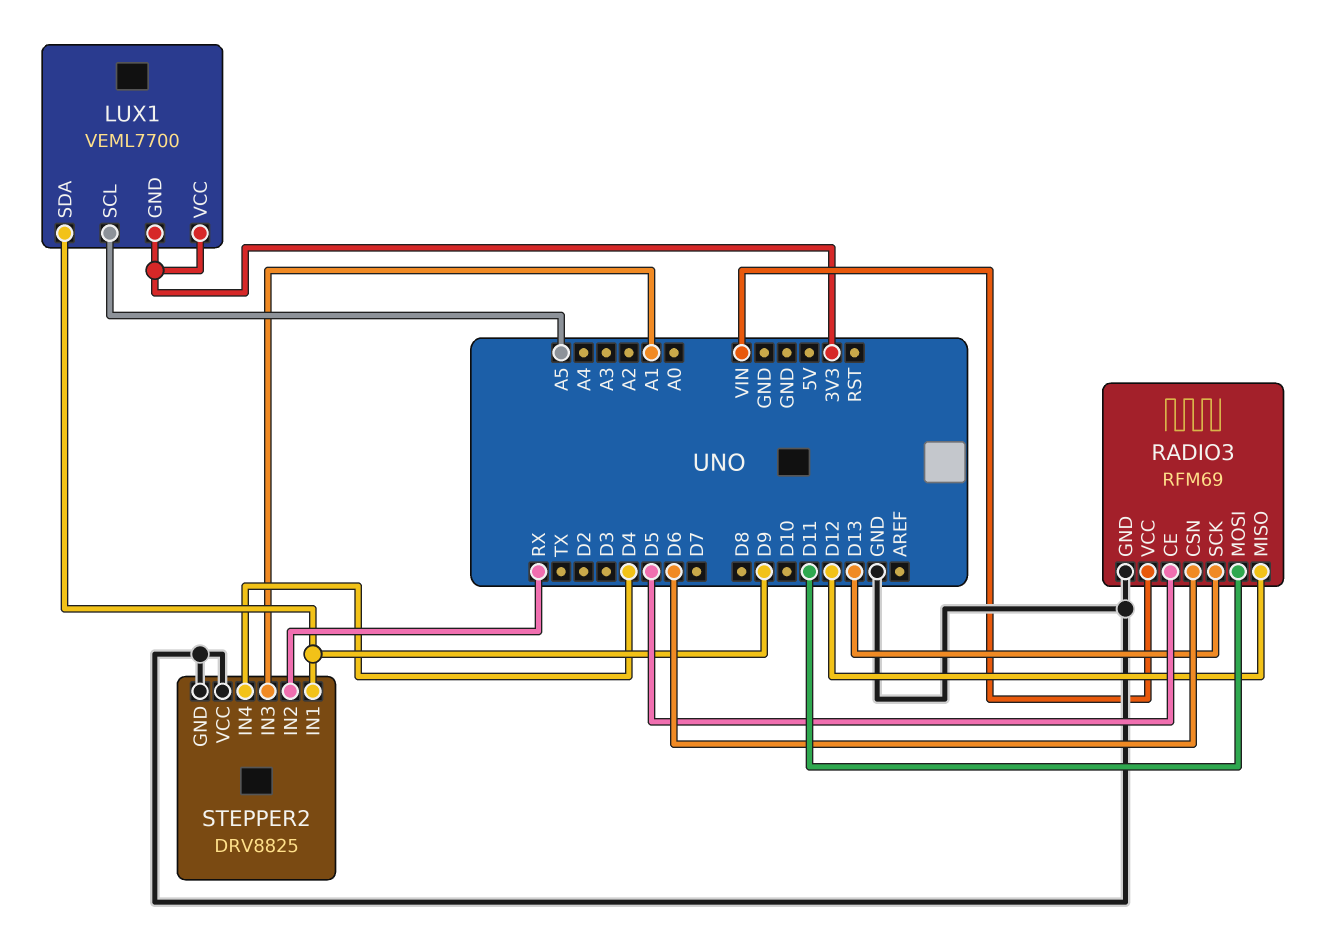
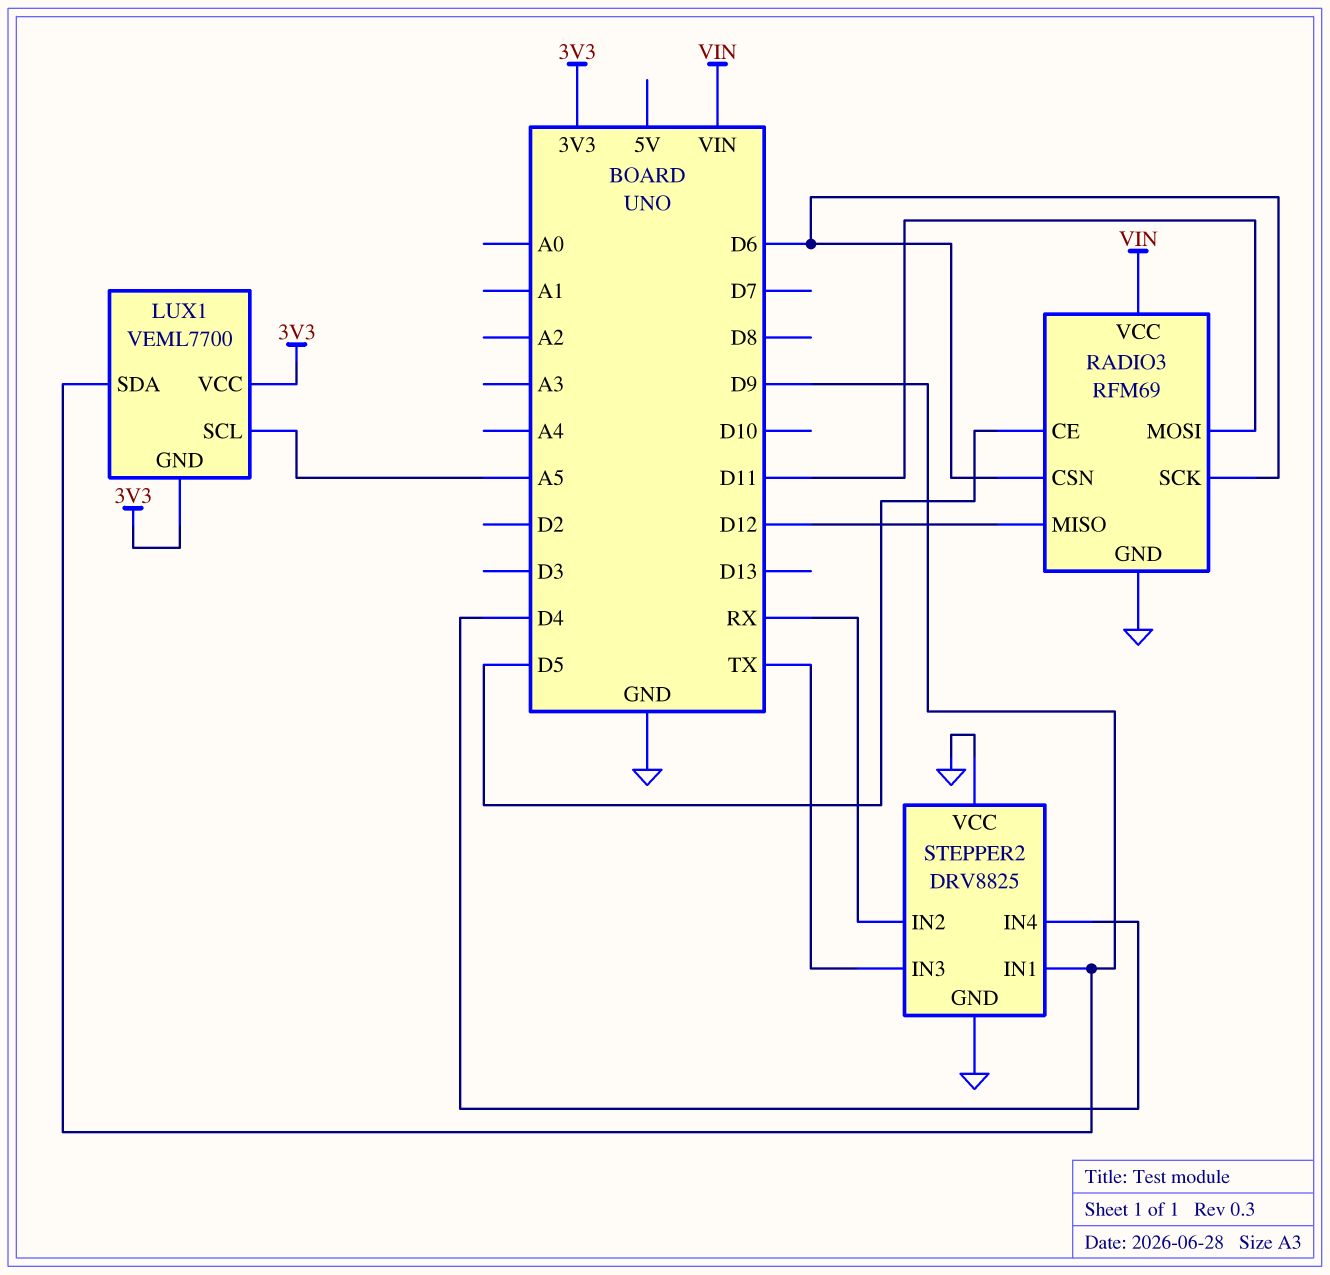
RADIO3 pin SCK: D13 -> D6
STEPPER2 pin IN3: A1 -> TX

